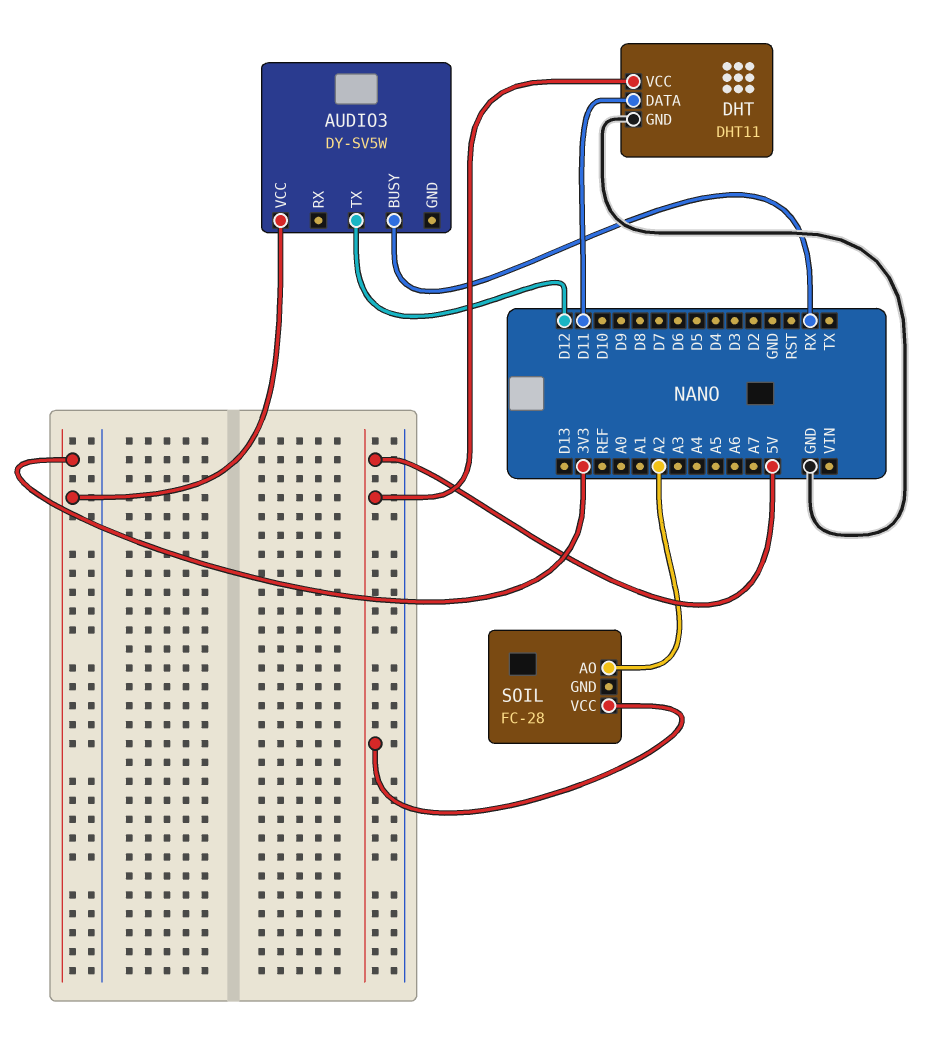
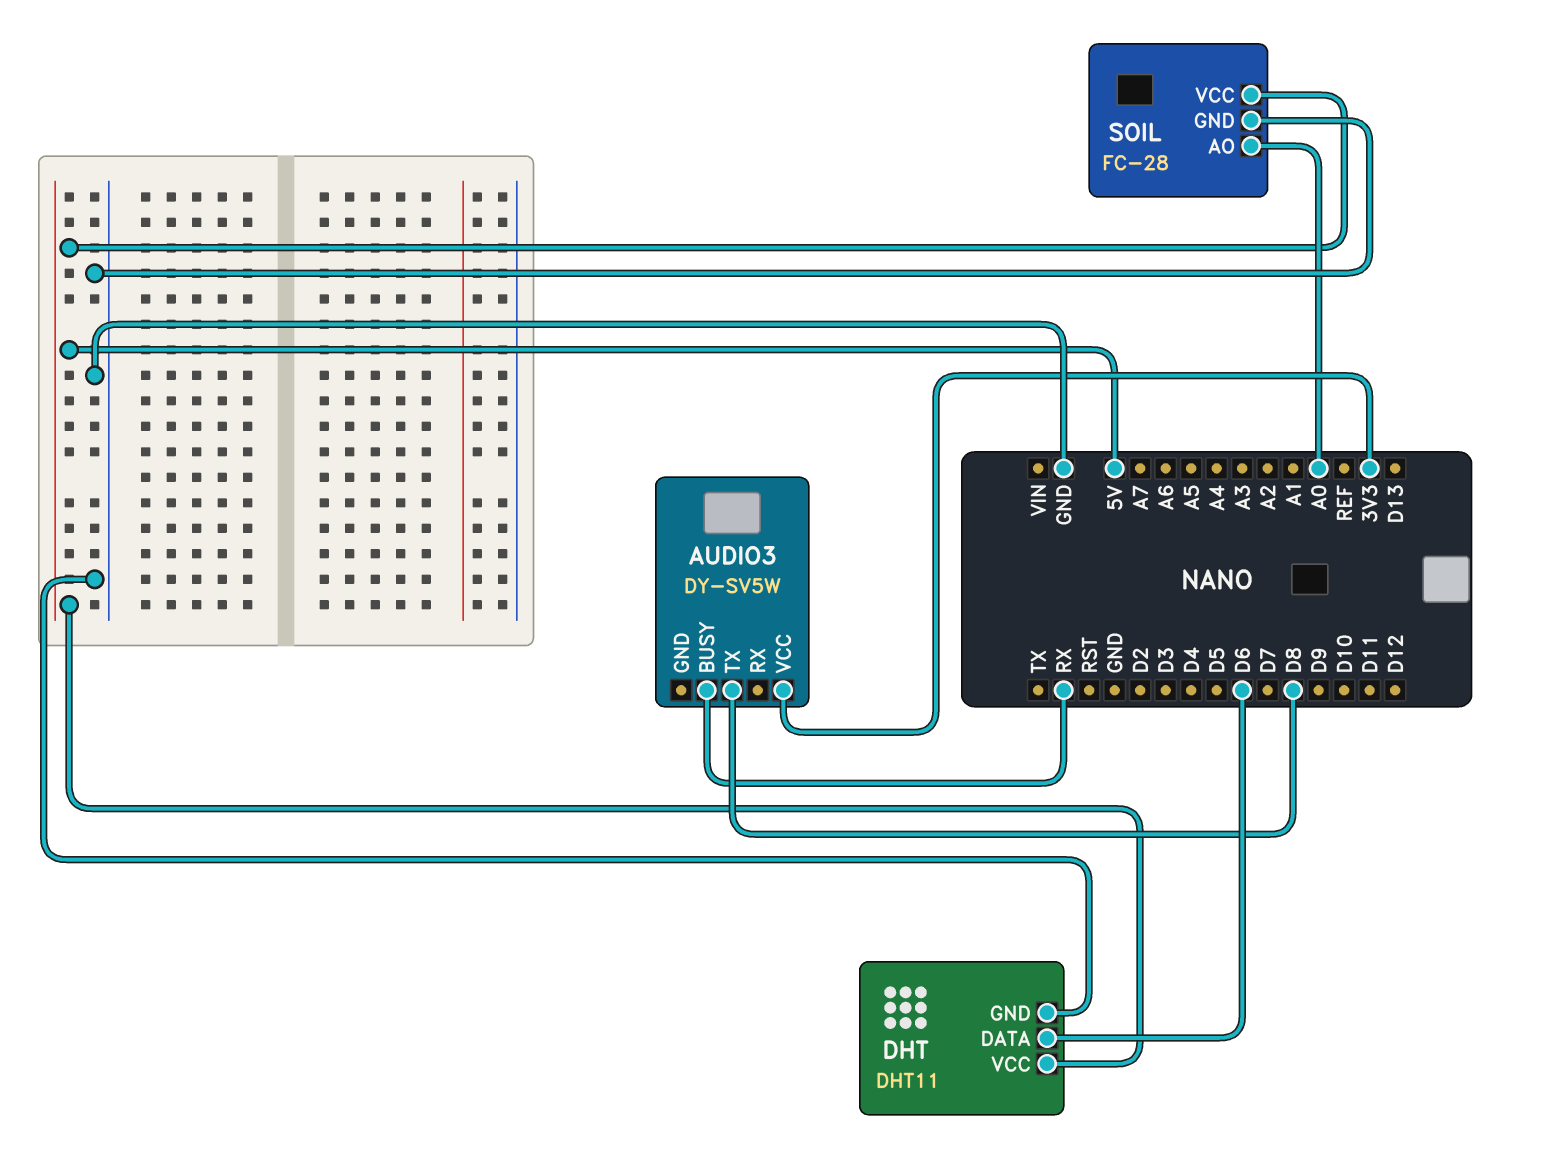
AUDIO3 pin TX: D12 -> D8
DHT pin DATA: D11 -> D6
SOIL pin AO: A2 -> A0
SOIL pin GND: none -> GND

